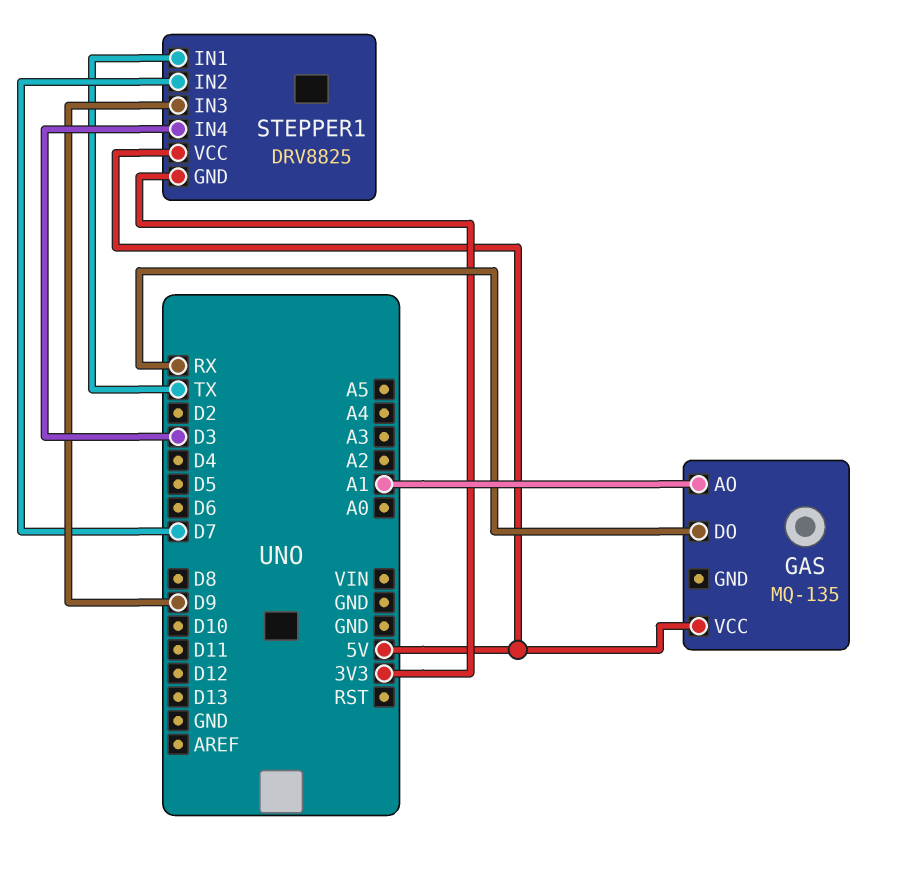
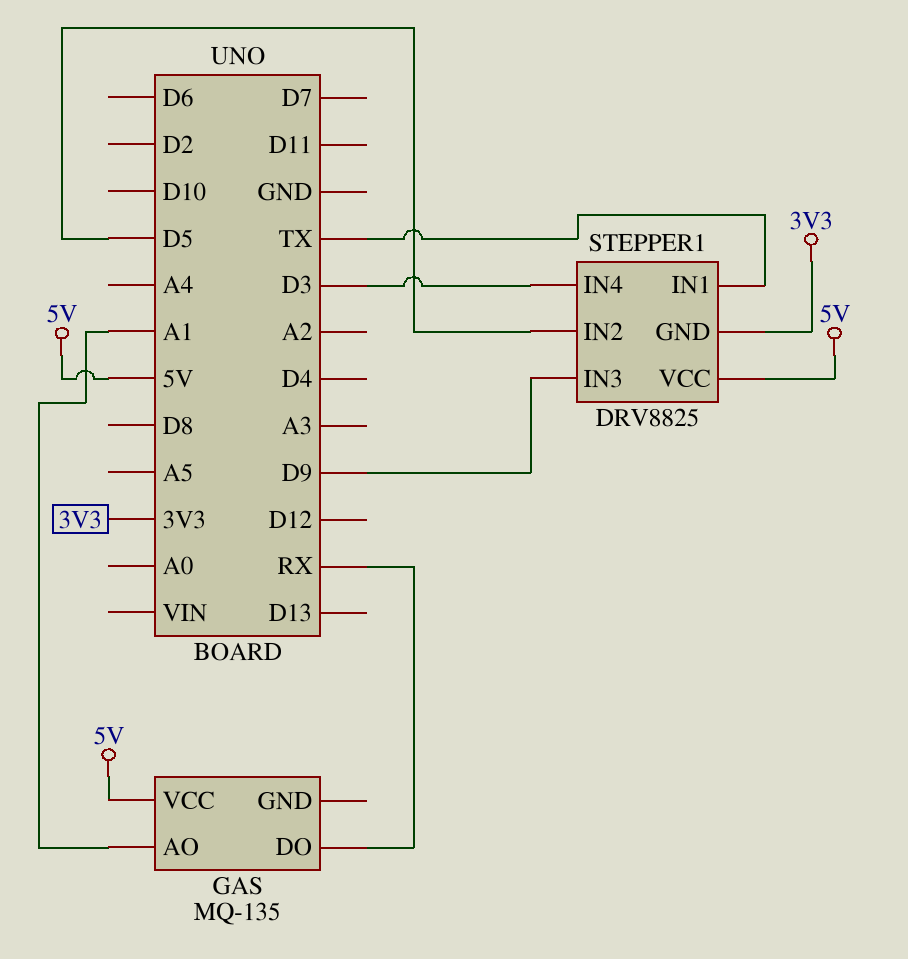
STEPPER1 pin IN2: D7 -> D5

